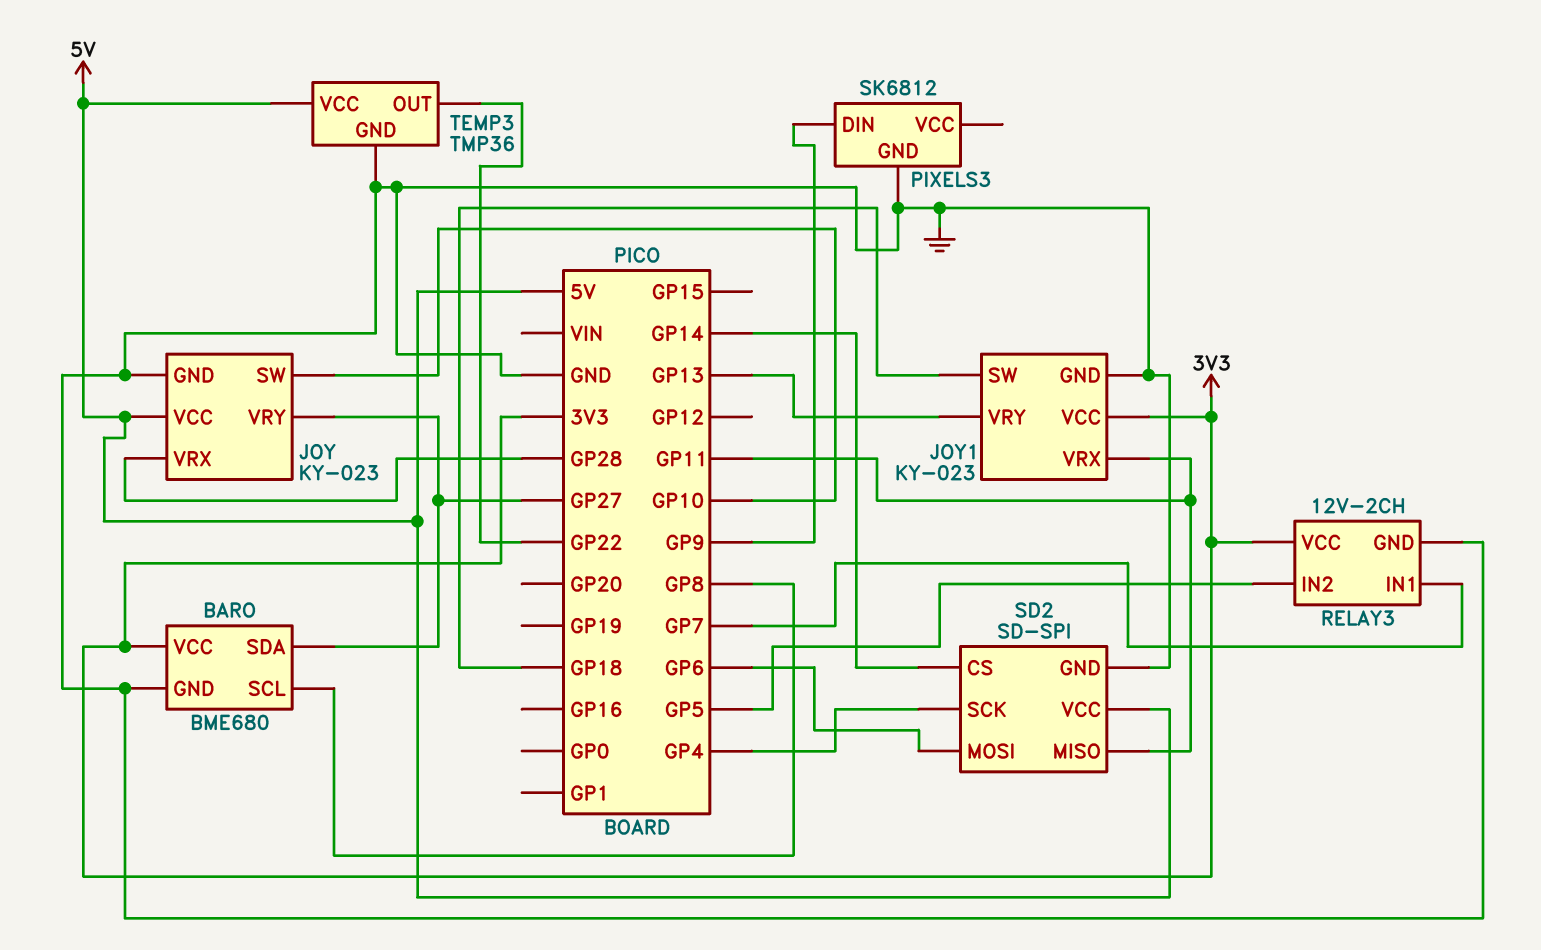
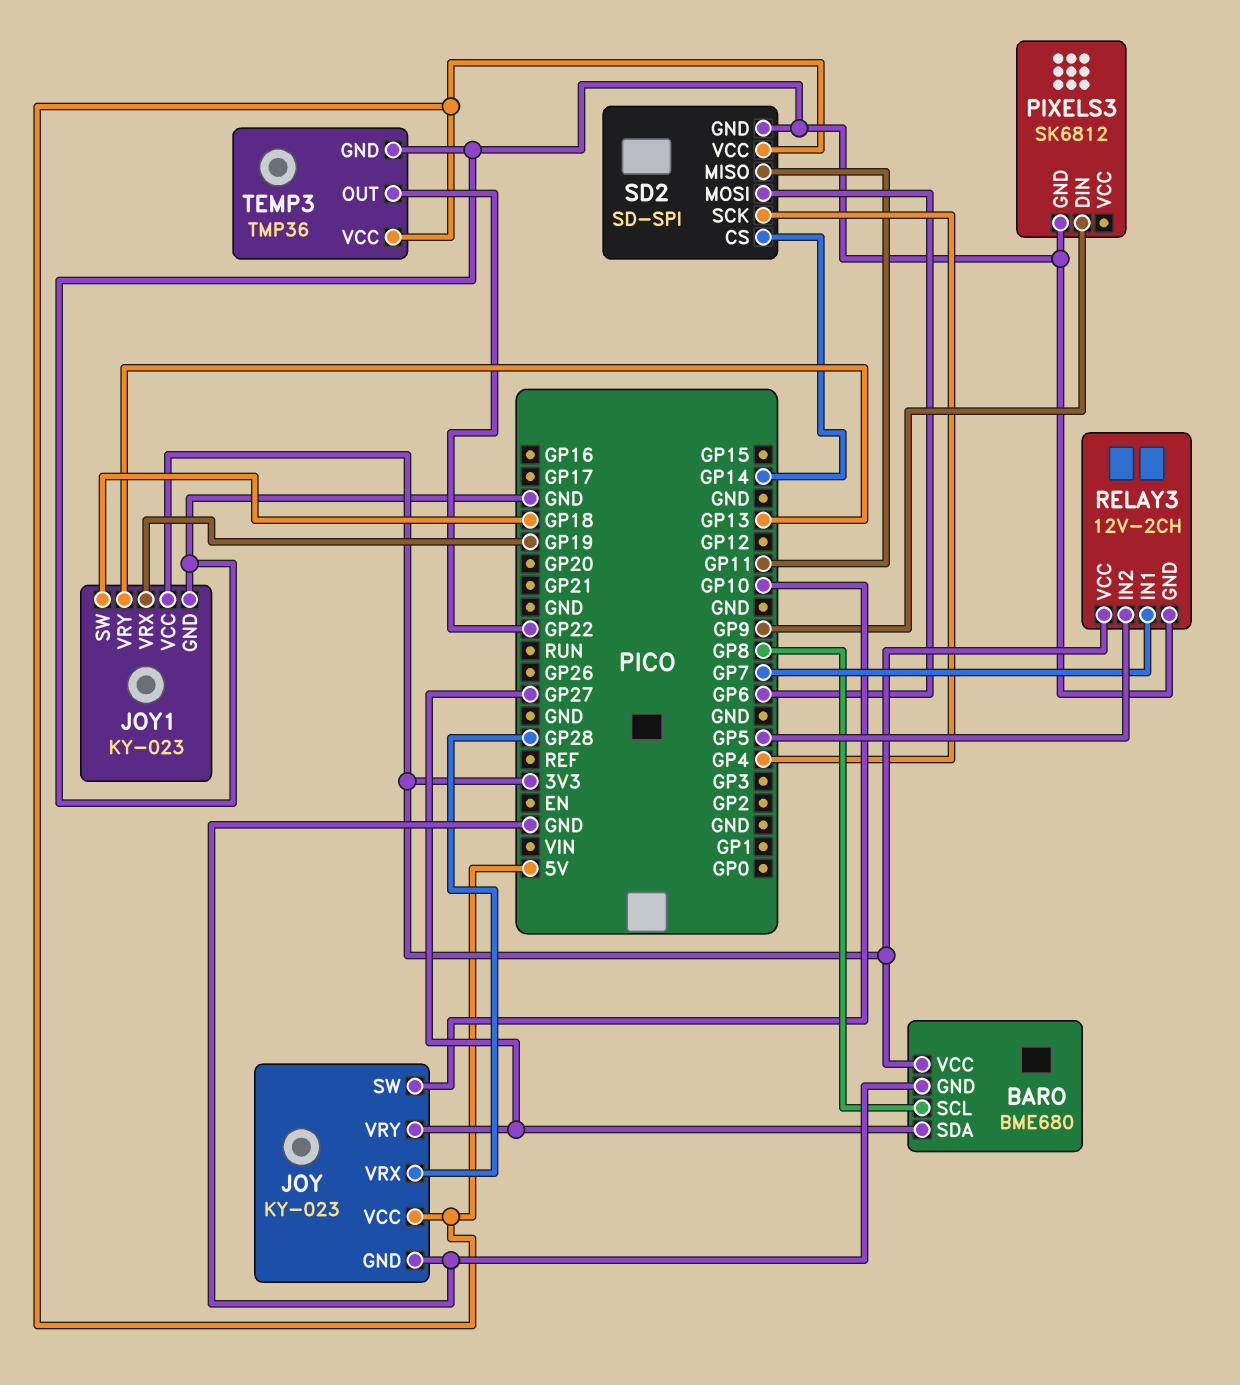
JOY1 pin VRX: GP11 -> GP19

